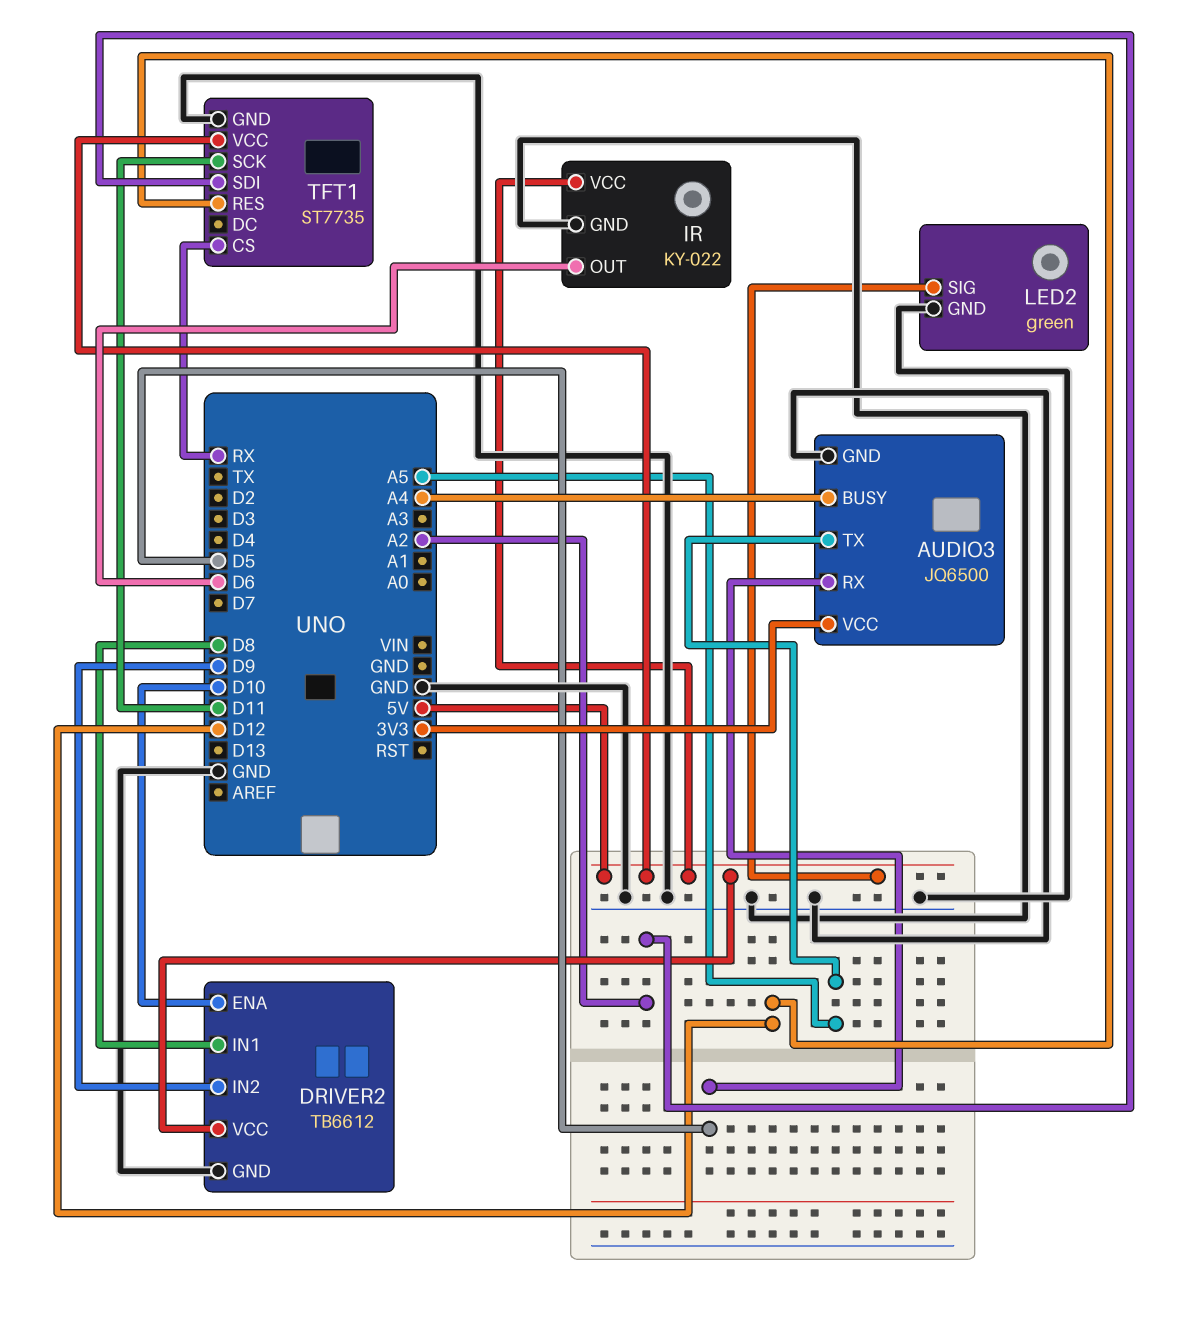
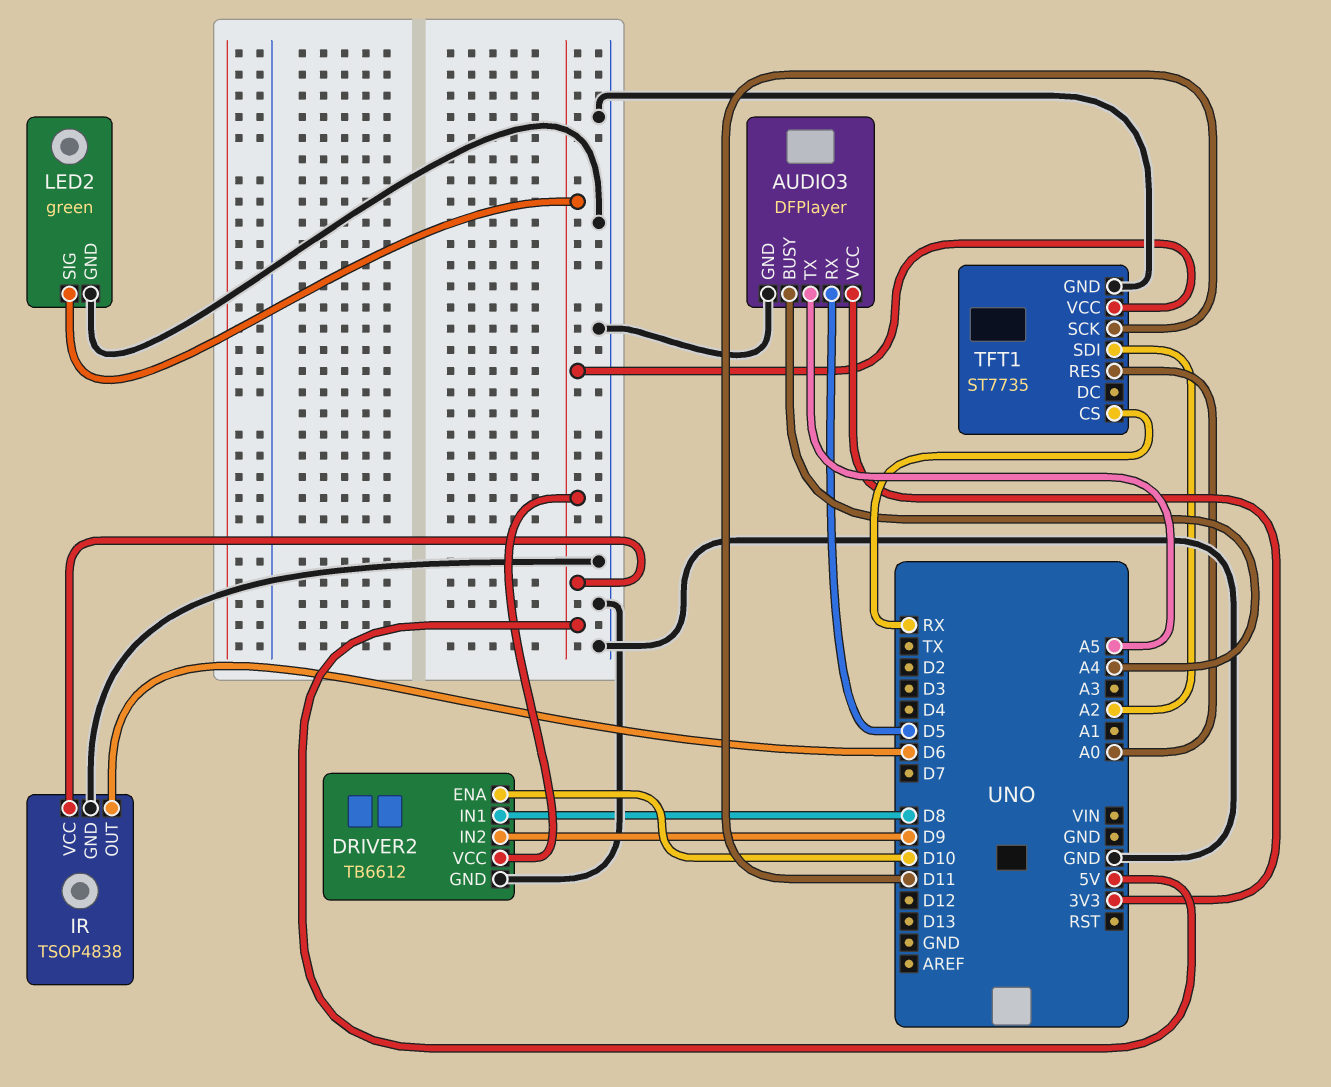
AUDIO3: JQ6500 -> DFPlayer
IR: KY-022 -> TSOP4838
TFT1 pin RES: D12 -> A0

